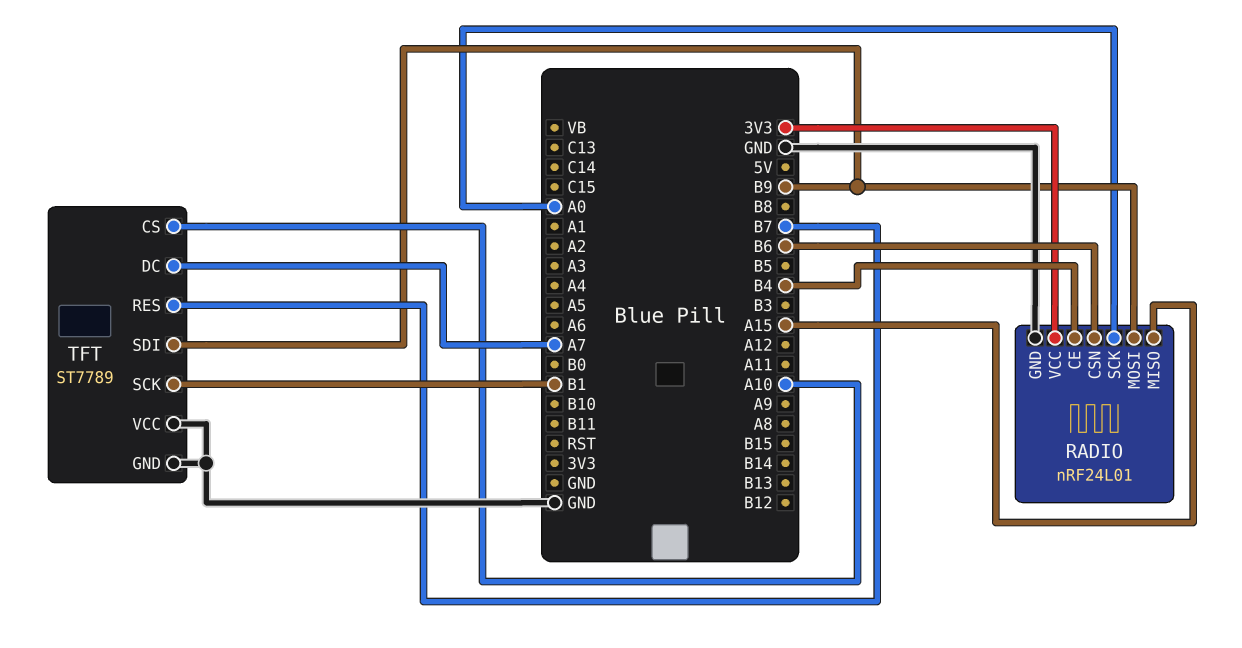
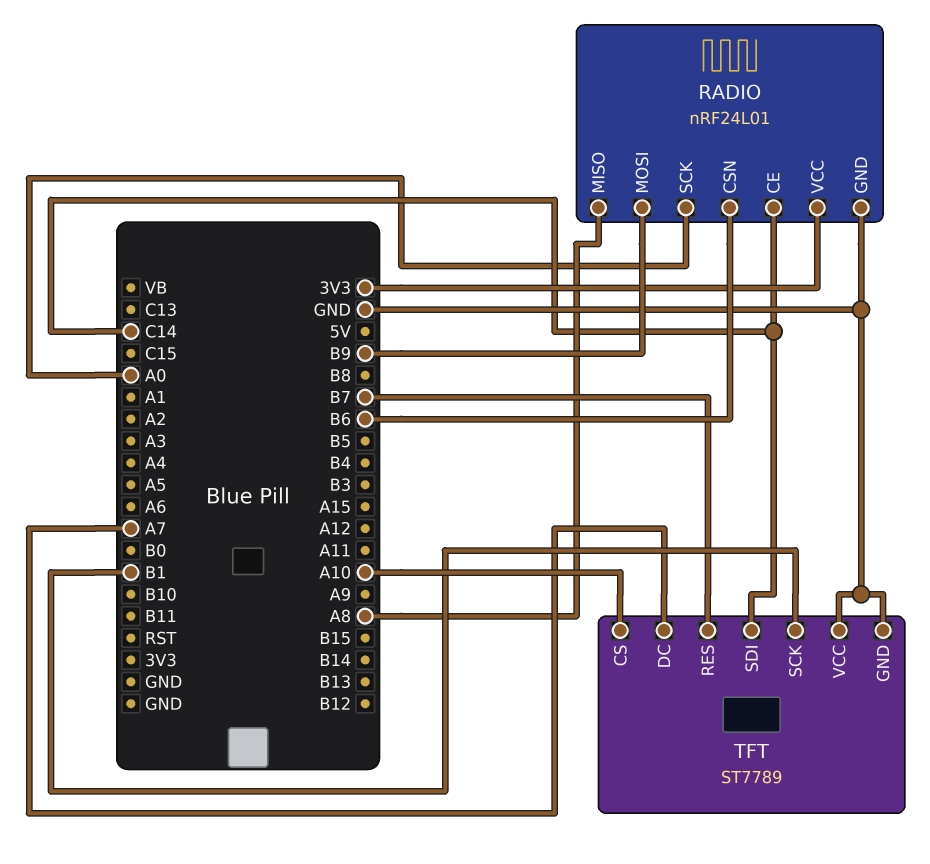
RADIO pin CE: B4 -> C14
RADIO pin MISO: A15 -> A8
TFT pin SDI: B9 -> C14

